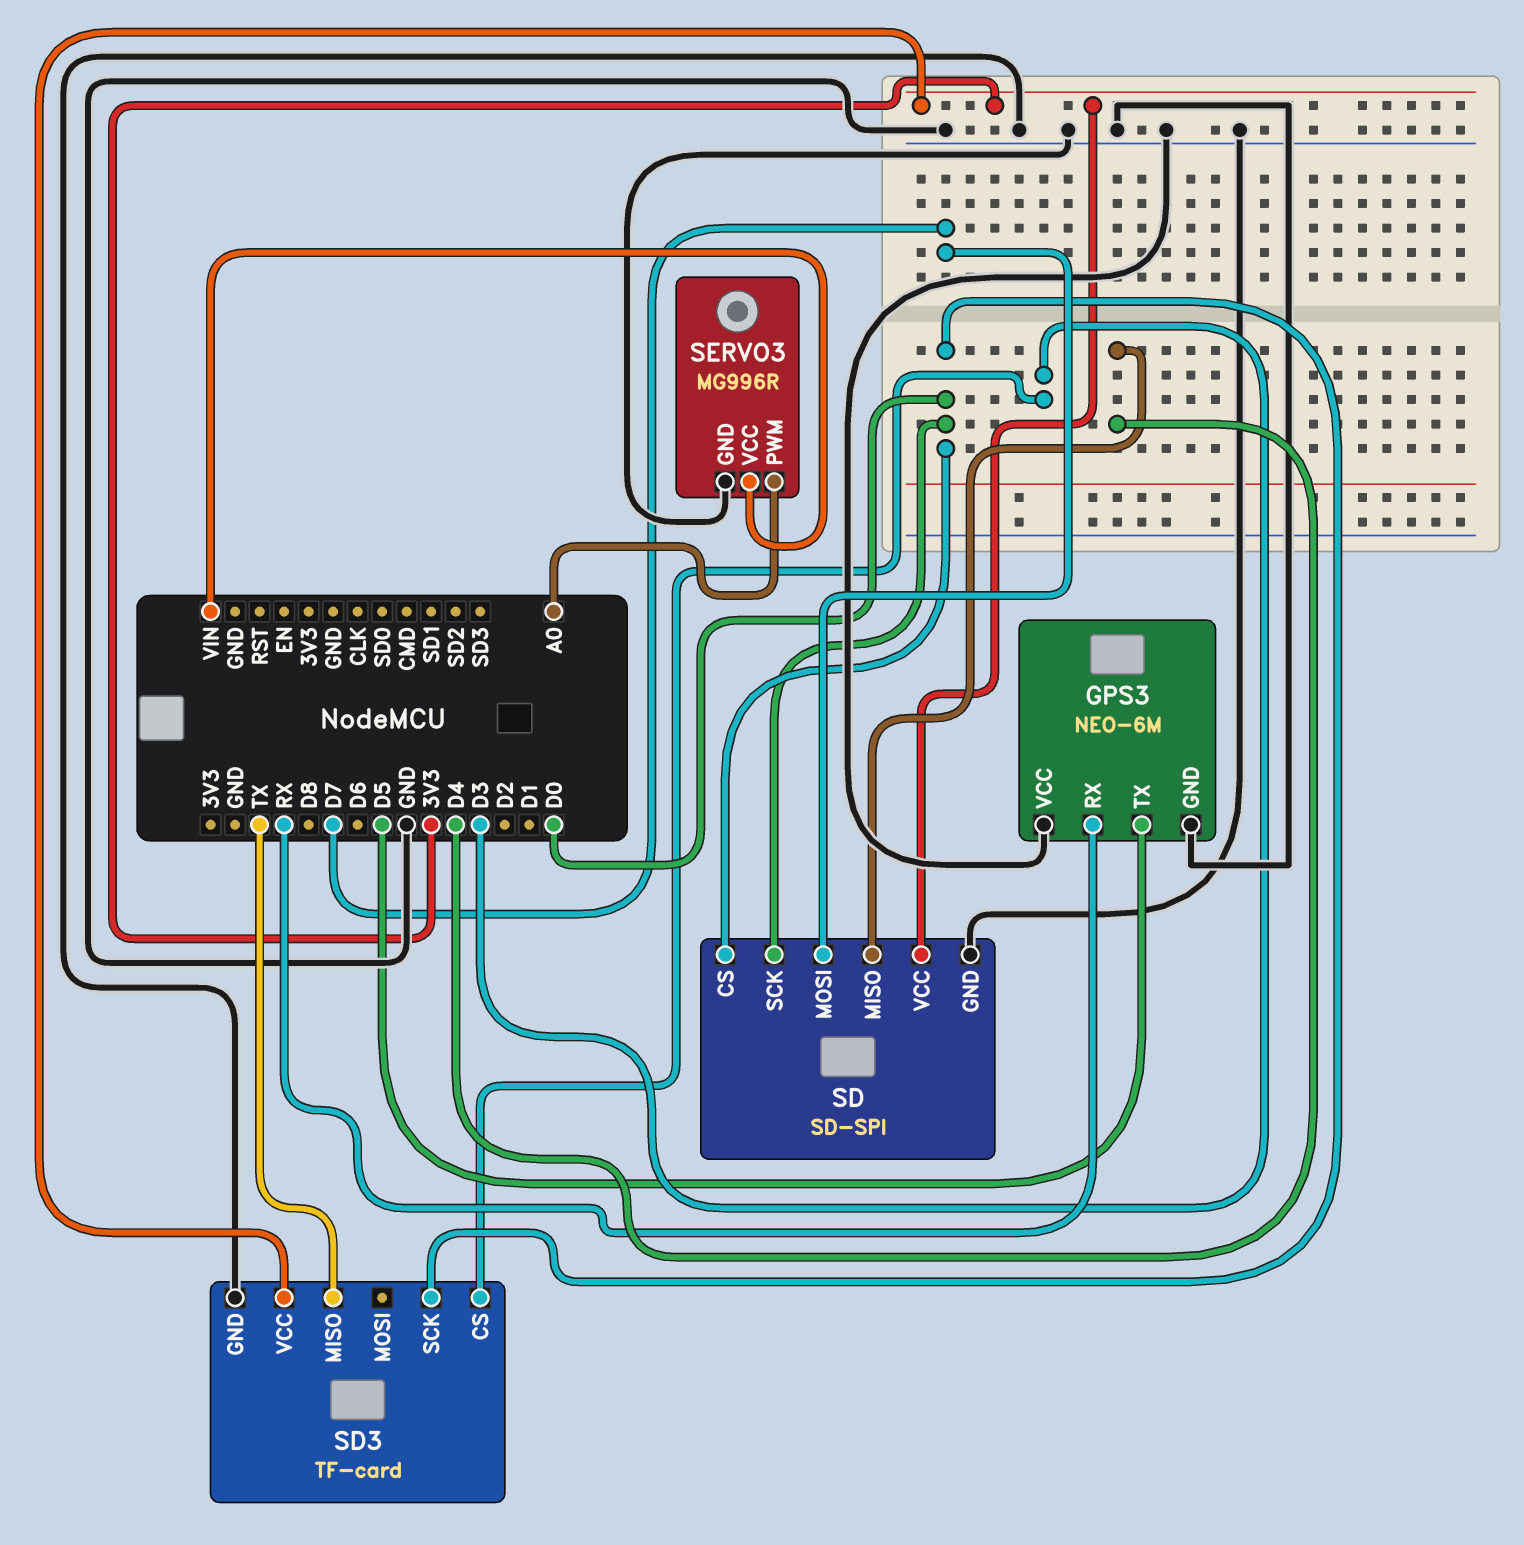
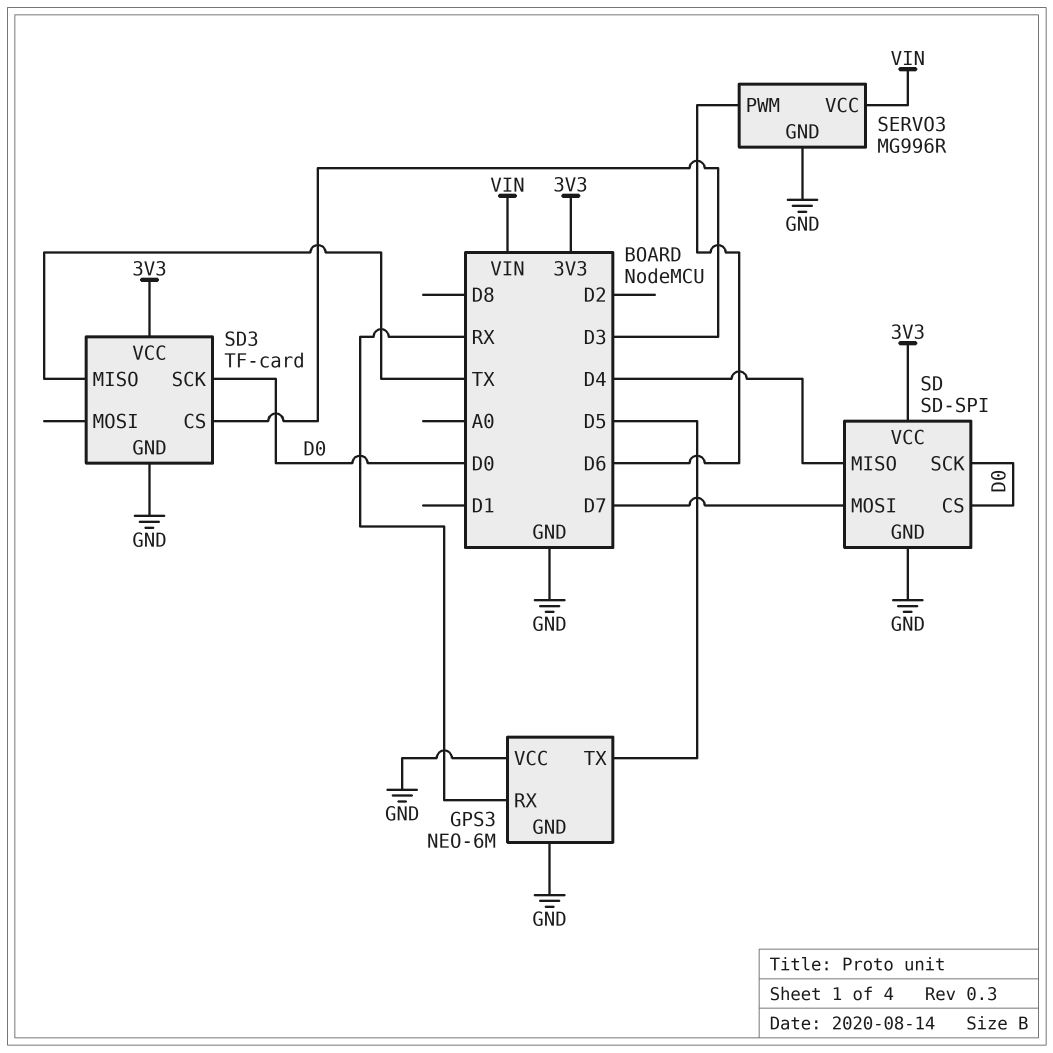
SERVO3 pin PWM: A0 -> D6

